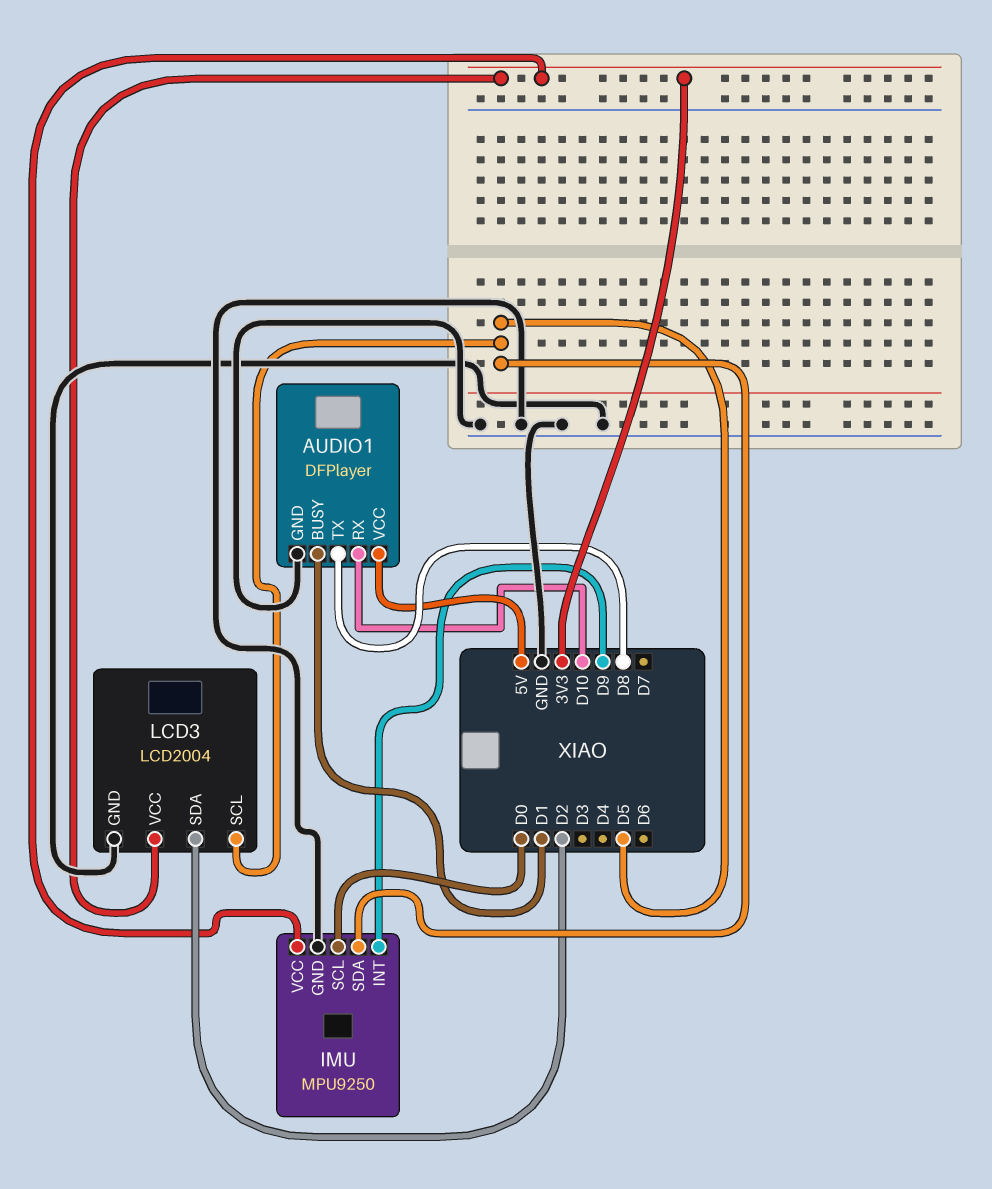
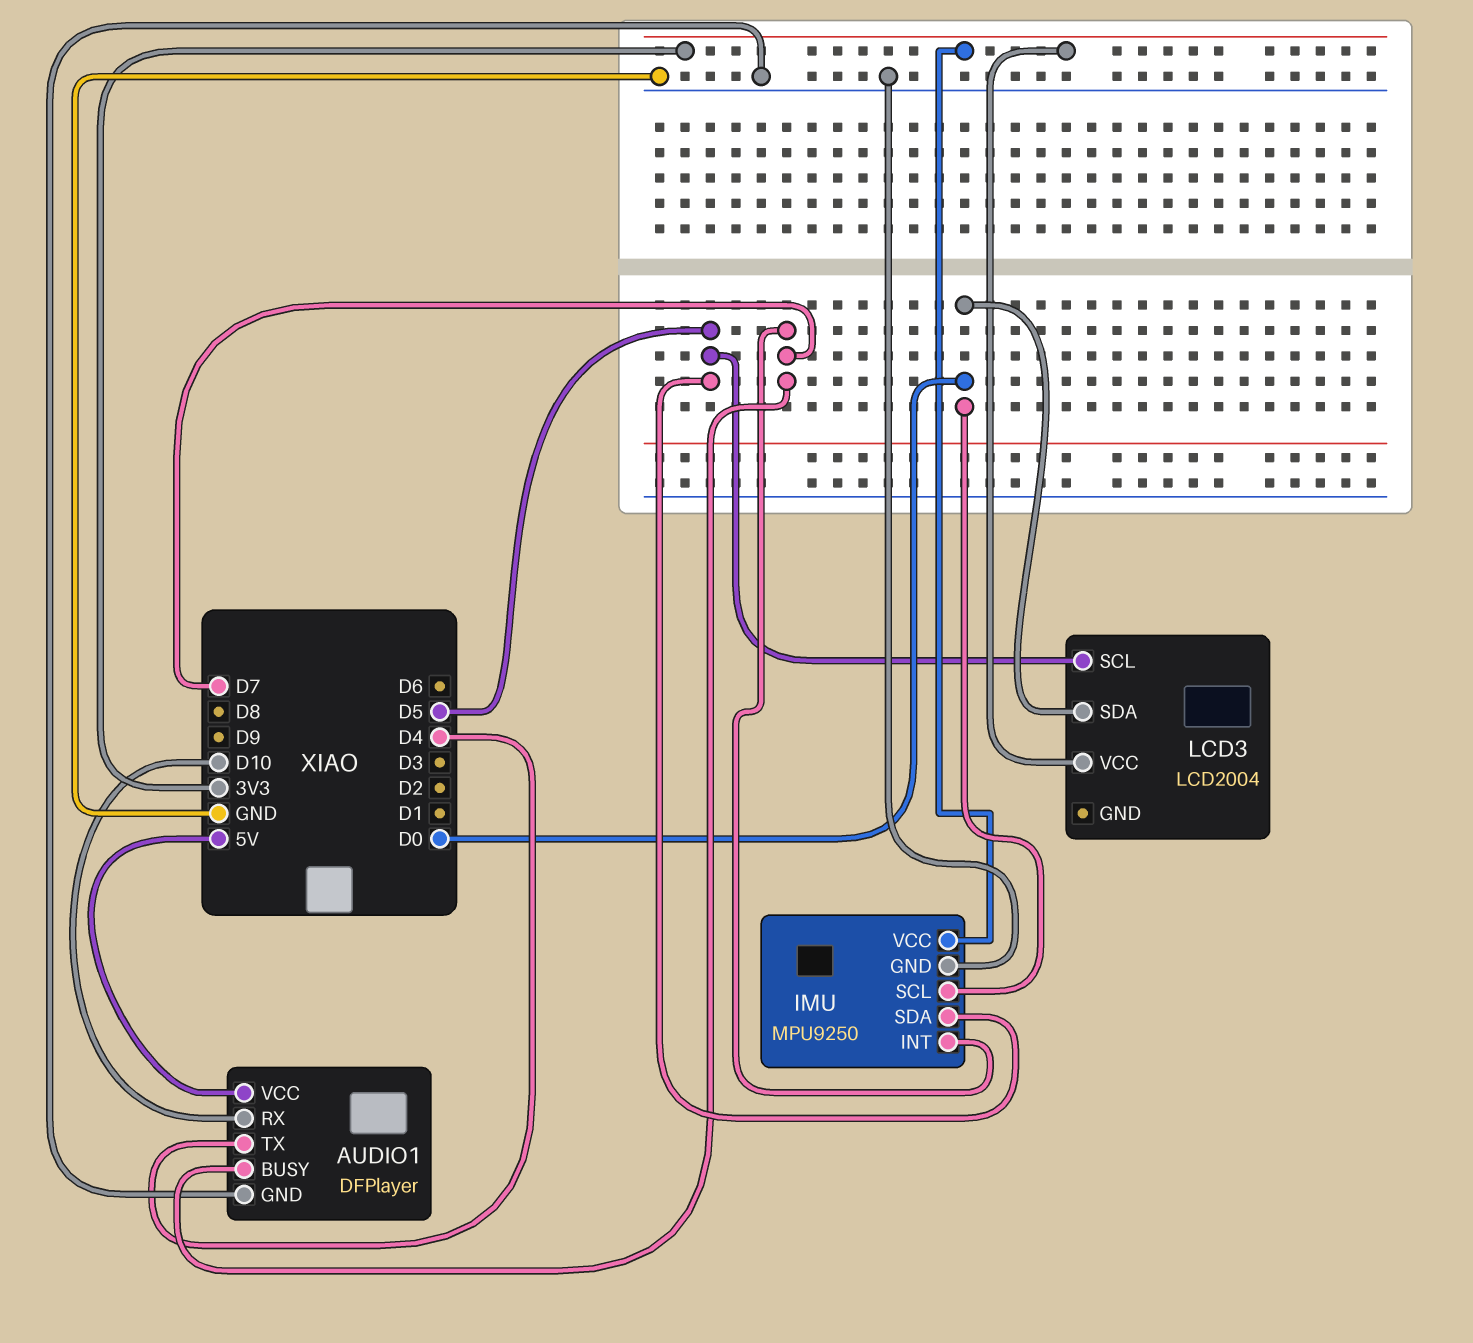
AUDIO1 pin BUSY: D1 -> D7
AUDIO1 pin TX: D8 -> D4
IMU pin INT: D9 -> D7
LCD3 pin GND: GND -> none
LCD3 pin SDA: D2 -> D0

